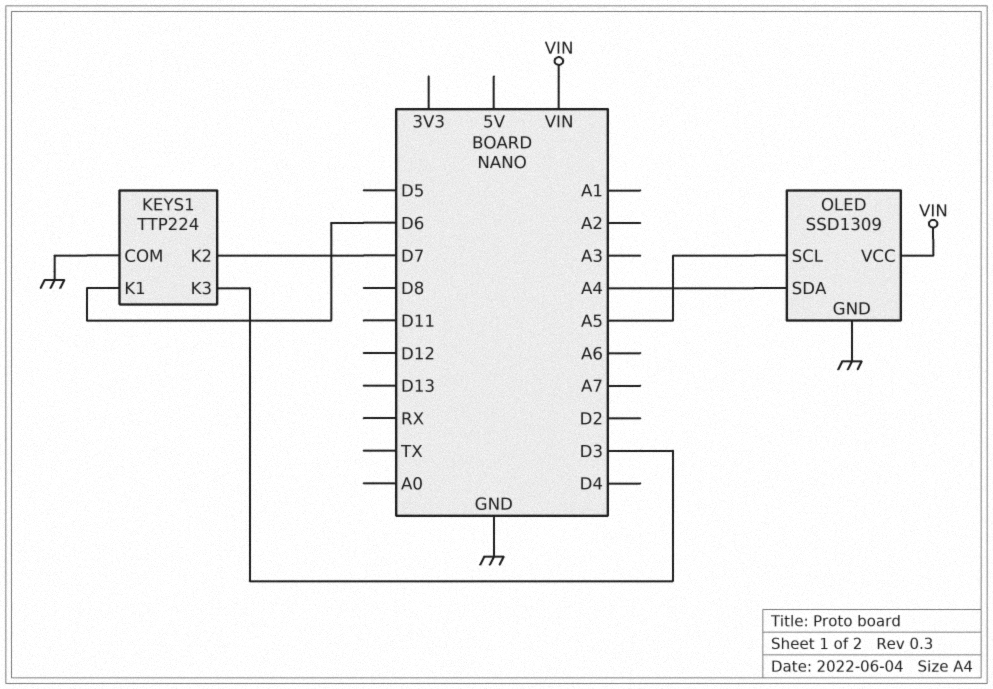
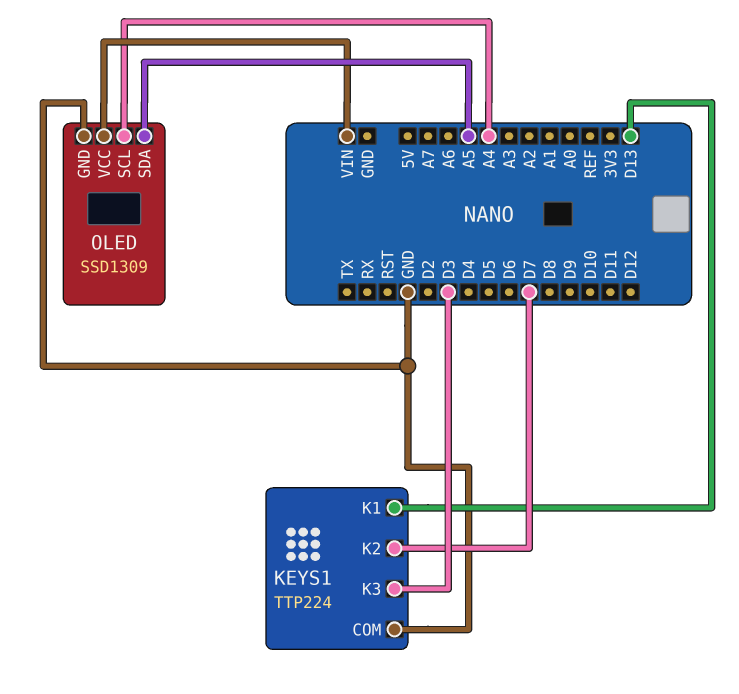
KEYS1 pin K1: D6 -> D13
OLED pin SCL: A5 -> A4
OLED pin SDA: A4 -> A5

